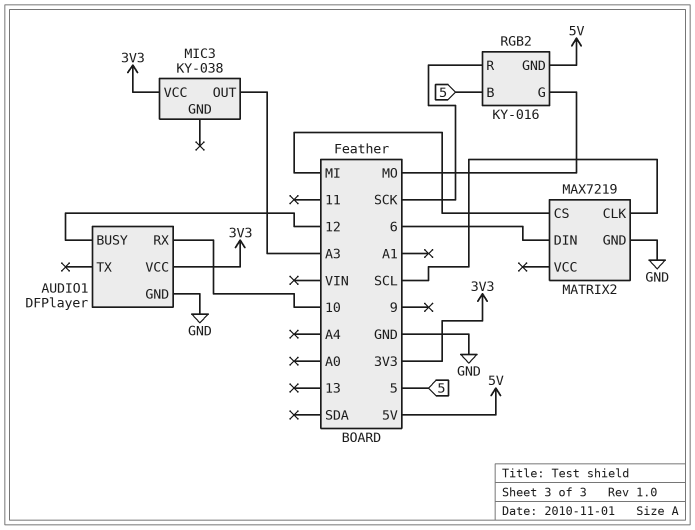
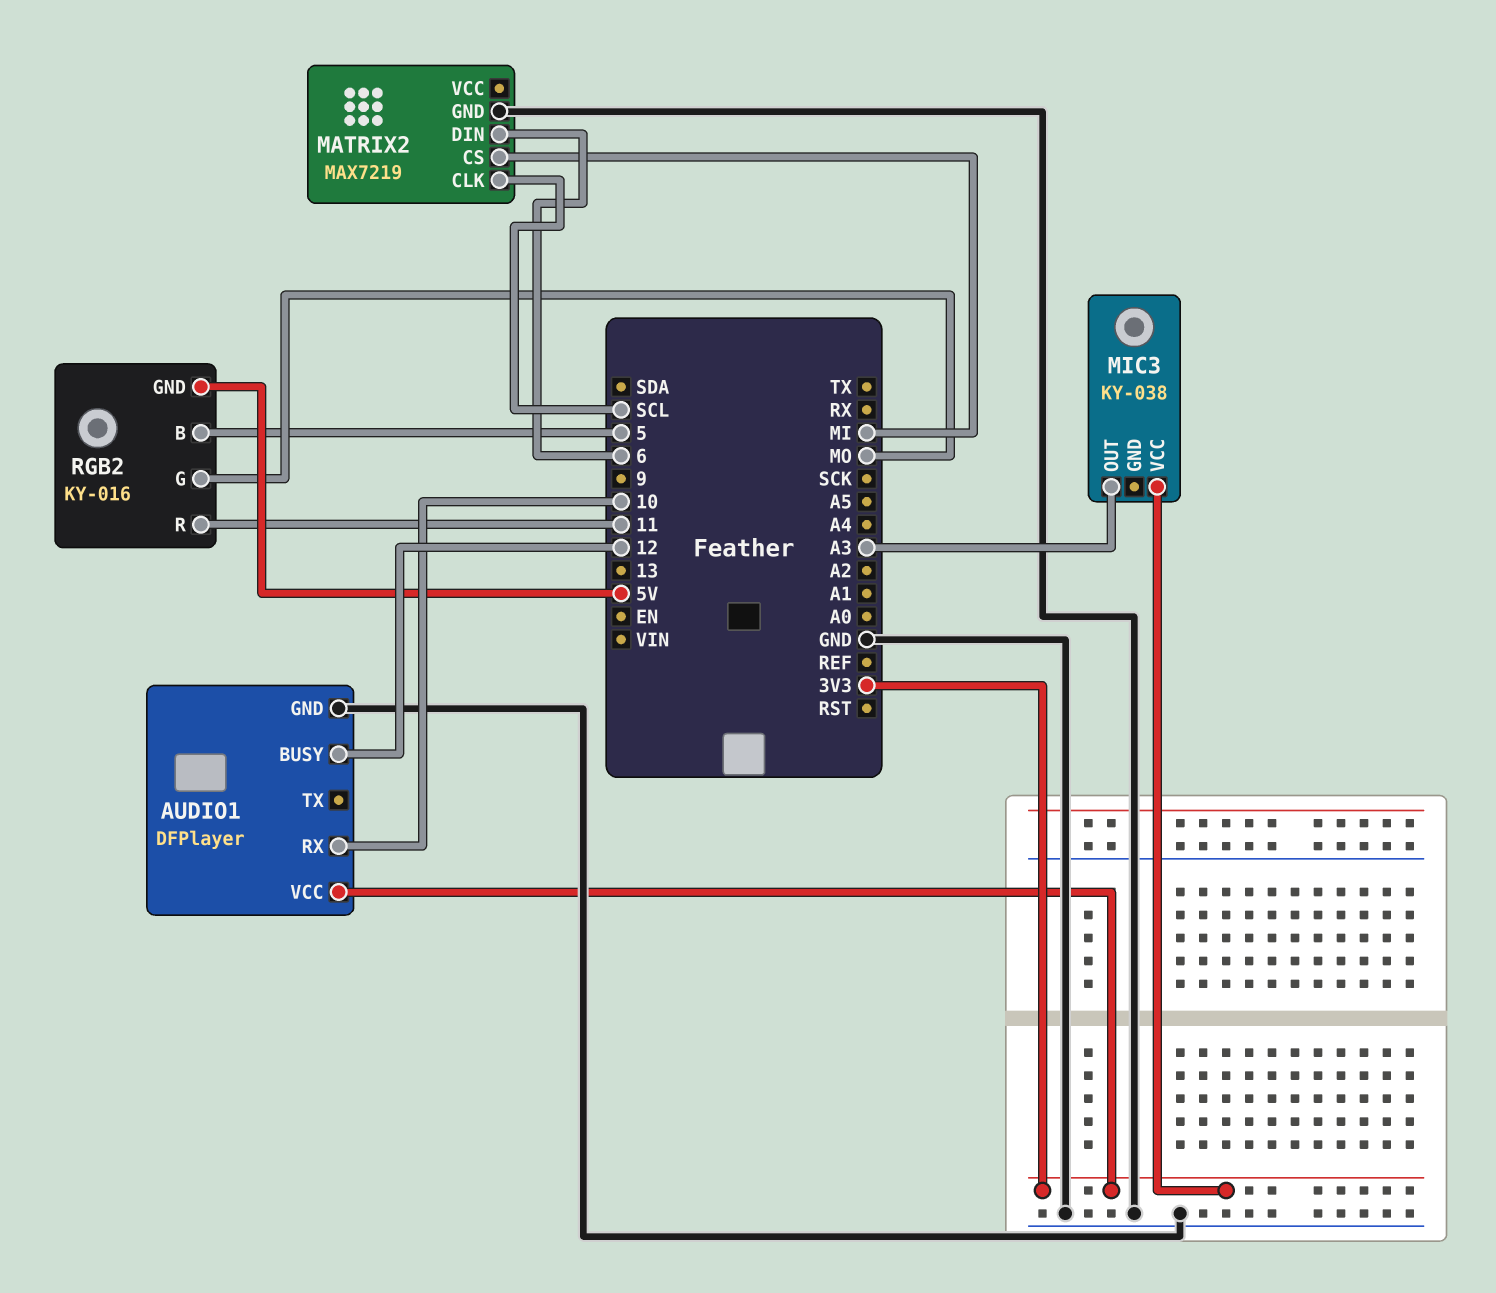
RGB2 pin R: SCK -> 11

